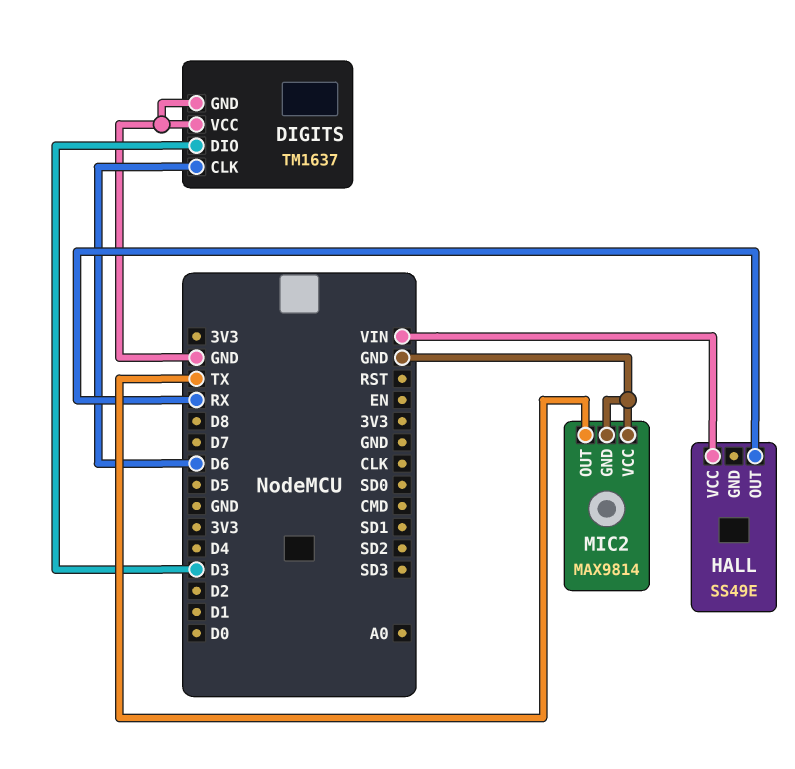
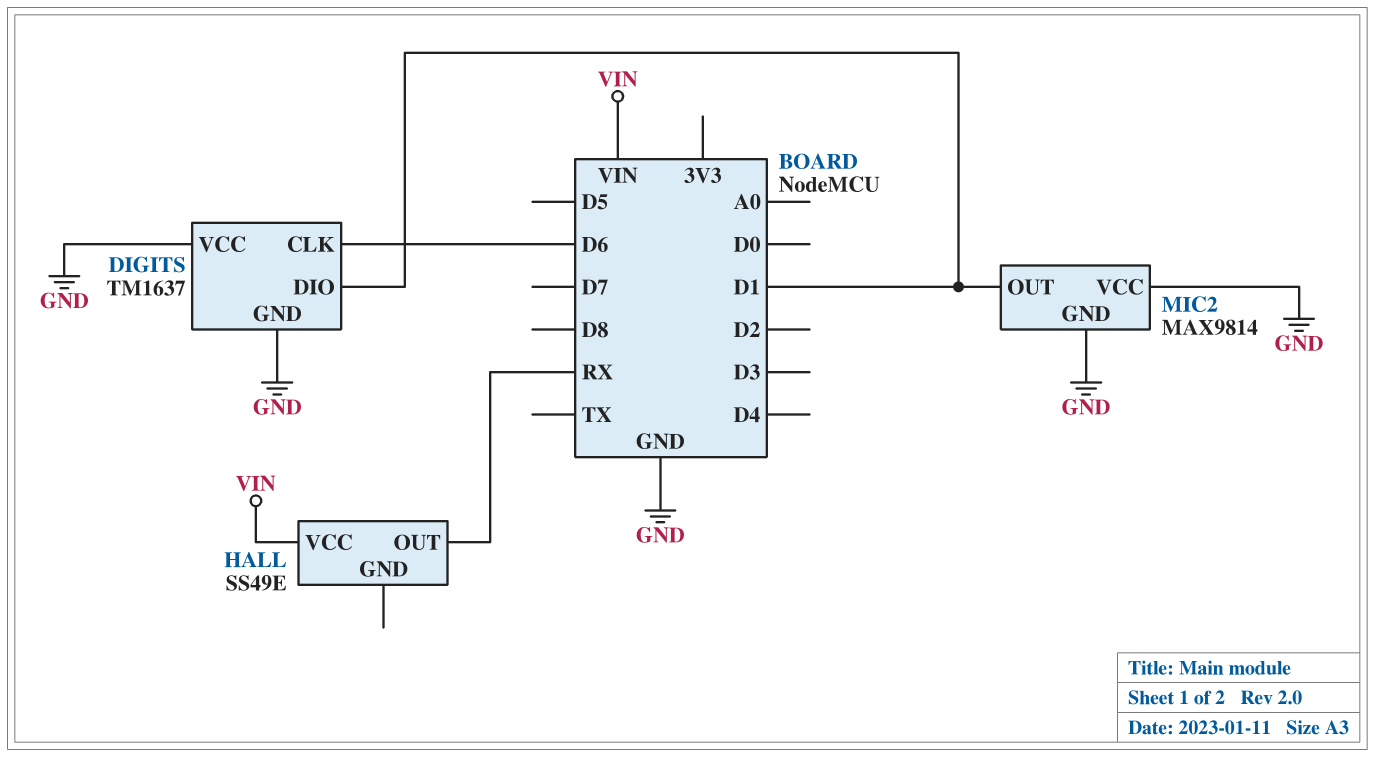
DIGITS pin DIO: D3 -> D1
MIC2 pin OUT: TX -> D1

